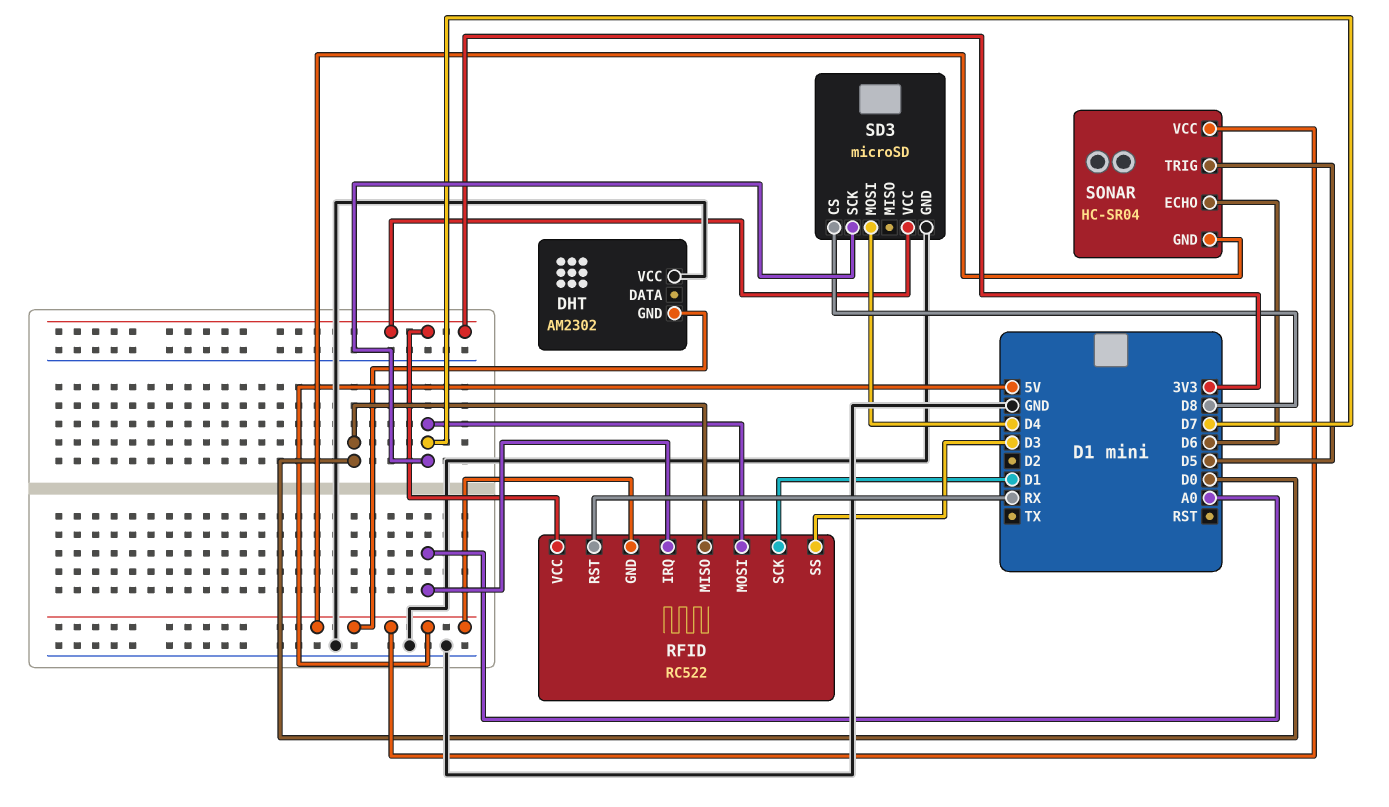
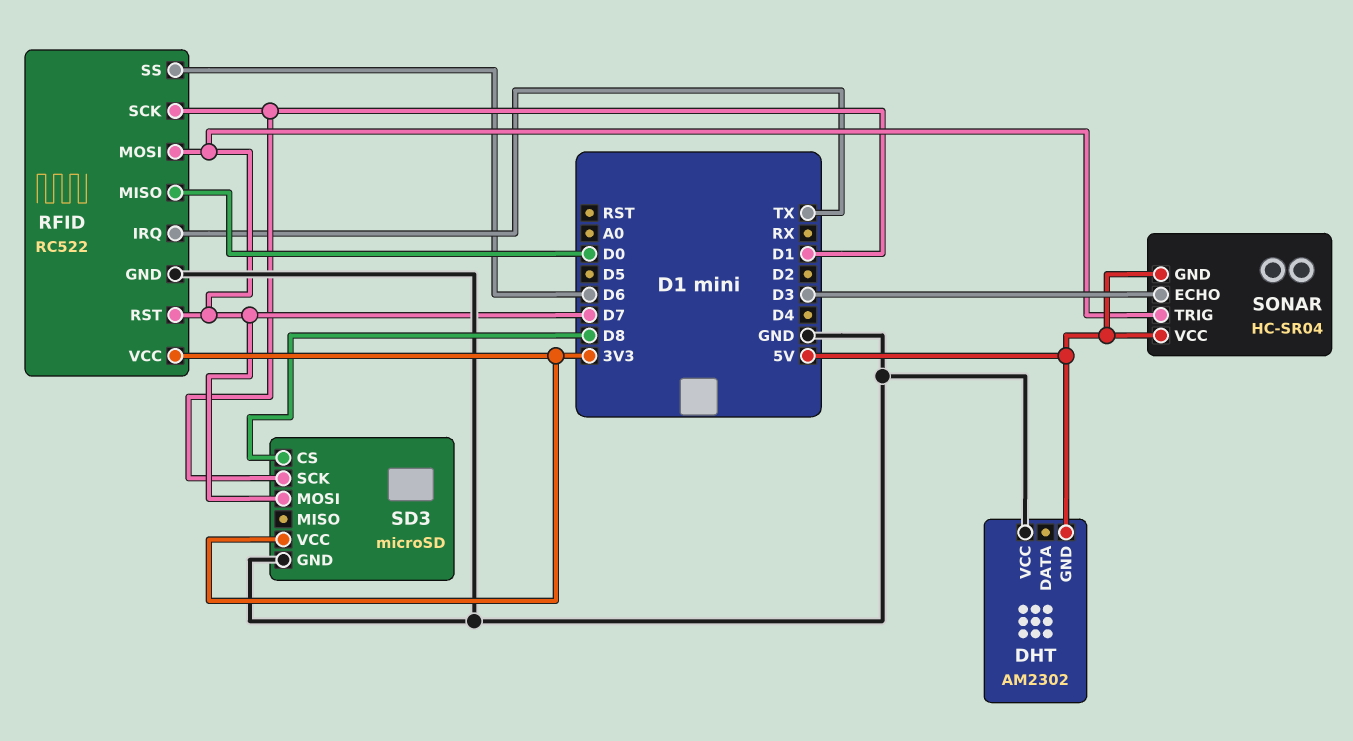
RFID pin GND: 5V -> GND
RFID pin IRQ: A0 -> TX
RFID pin RST: RX -> D7
RFID pin SS: D3 -> D6
SD3 pin MOSI: D4 -> D7
SD3 pin SCK: D7 -> D1
SONAR pin ECHO: D6 -> D3
SONAR pin TRIG: D5 -> D7

